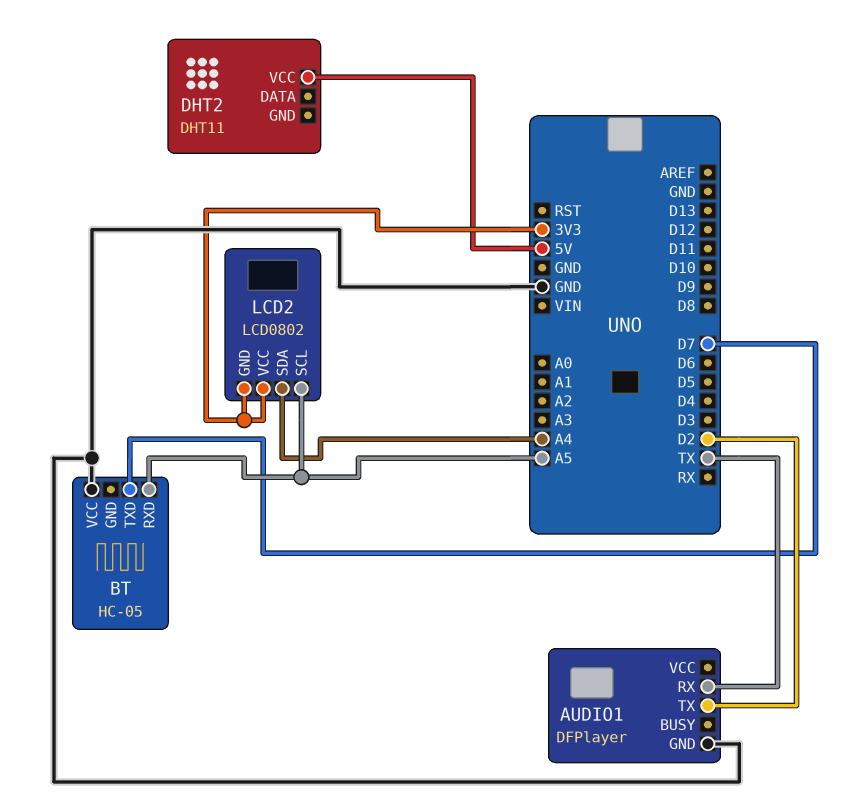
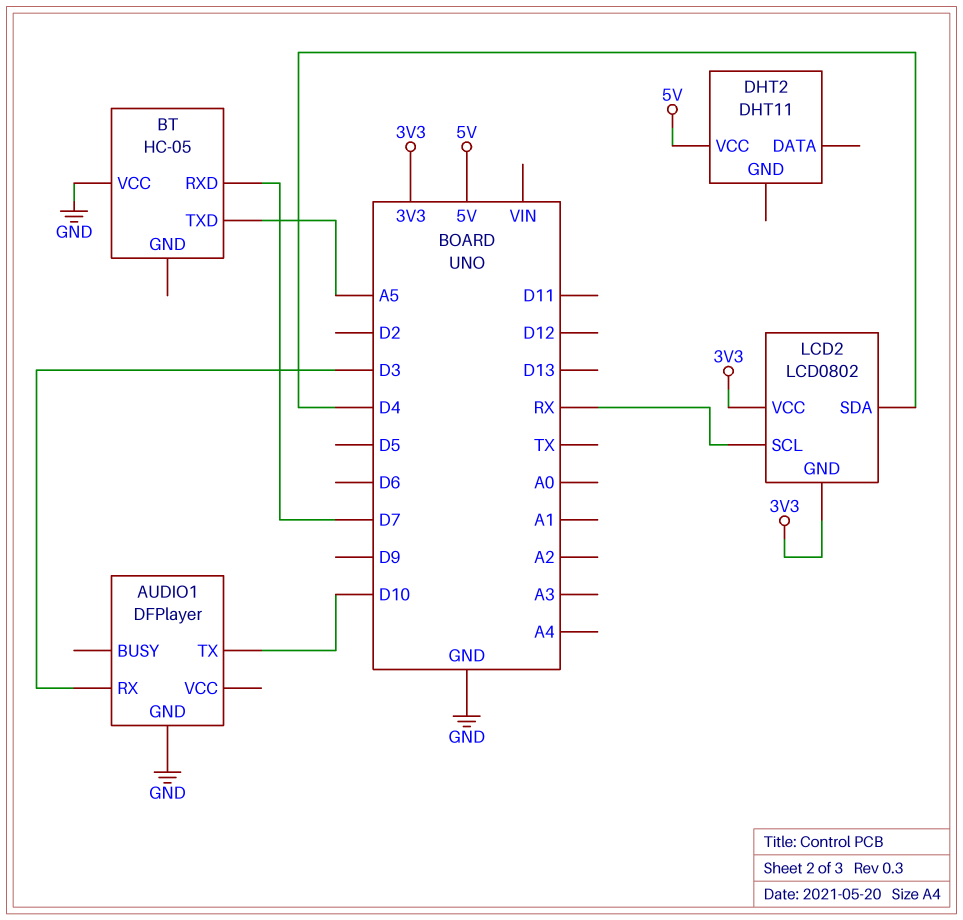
AUDIO1 pin RX: TX -> D3
AUDIO1 pin TX: D2 -> D10
BT pin RXD: A5 -> D7
BT pin TXD: D7 -> A5
LCD2 pin SCL: A5 -> RX
LCD2 pin SDA: A4 -> D4

